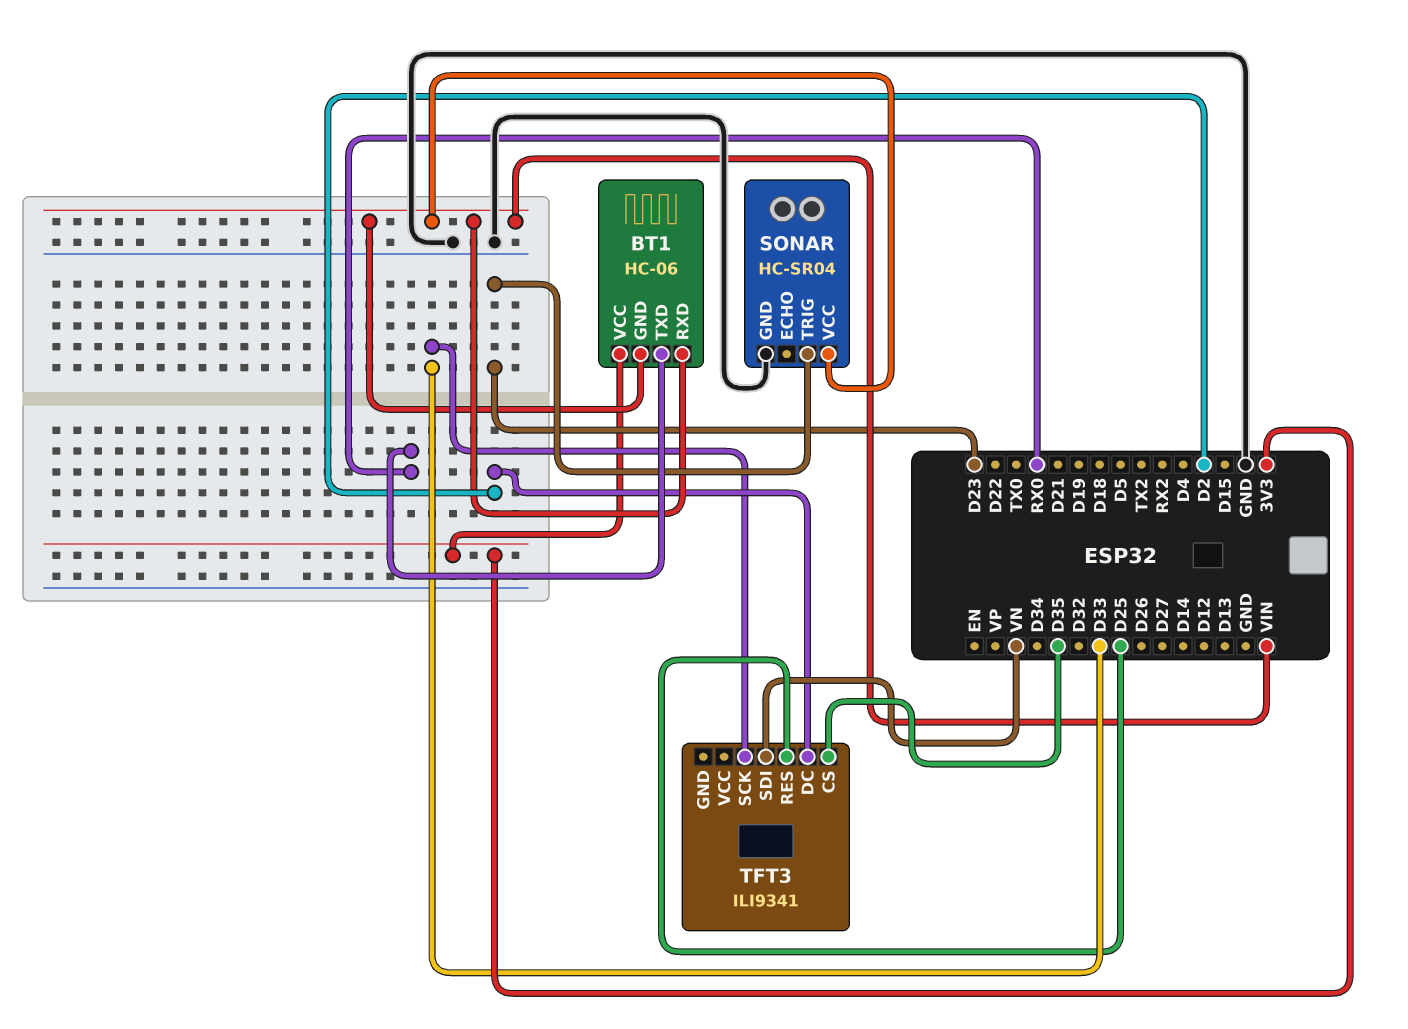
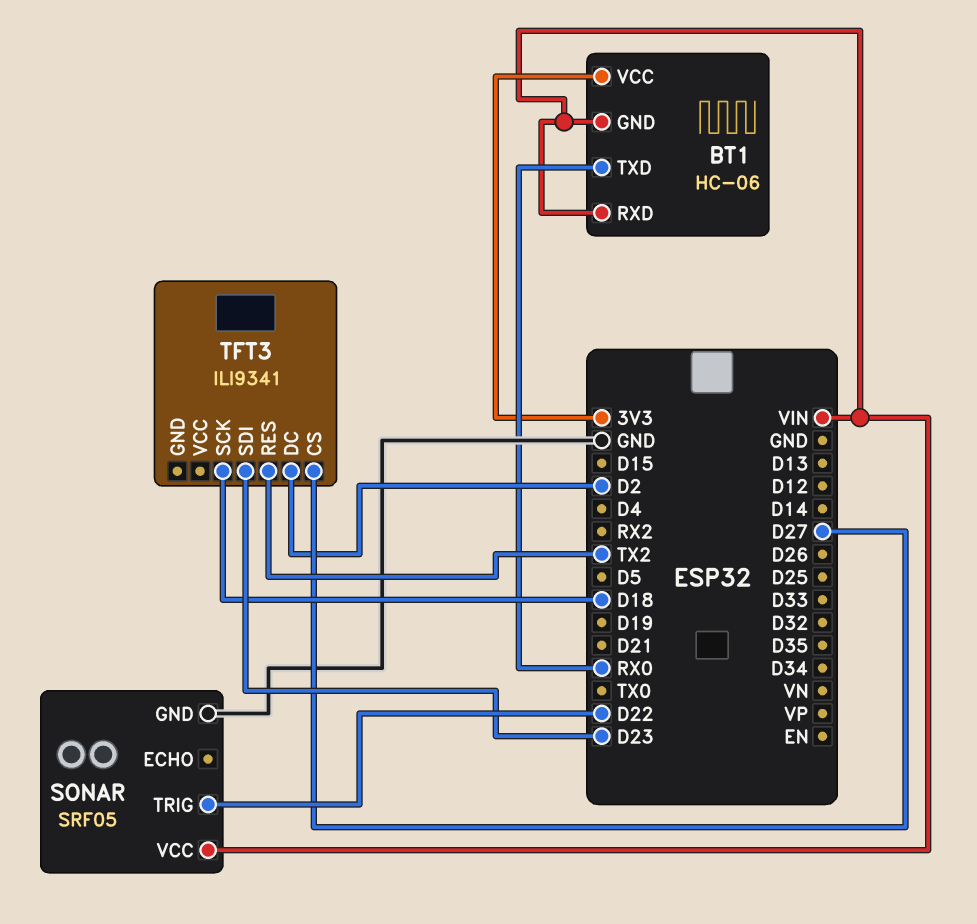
SONAR: HC-SR04 -> SRF05
SONAR pin TRIG: D23 -> D22
TFT3 pin CS: D35 -> D27
TFT3 pin RES: D25 -> TX2
TFT3 pin SCK: D33 -> D18
TFT3 pin SDI: VN -> D23

